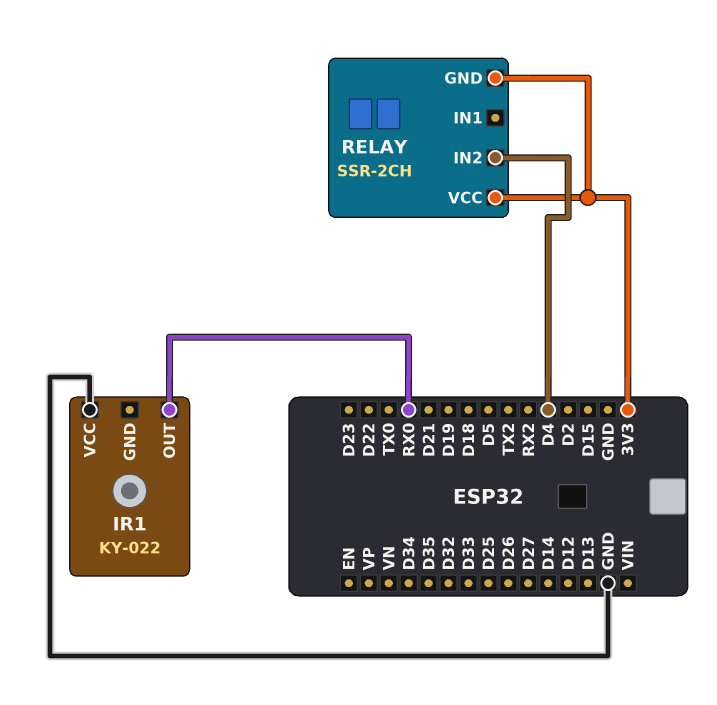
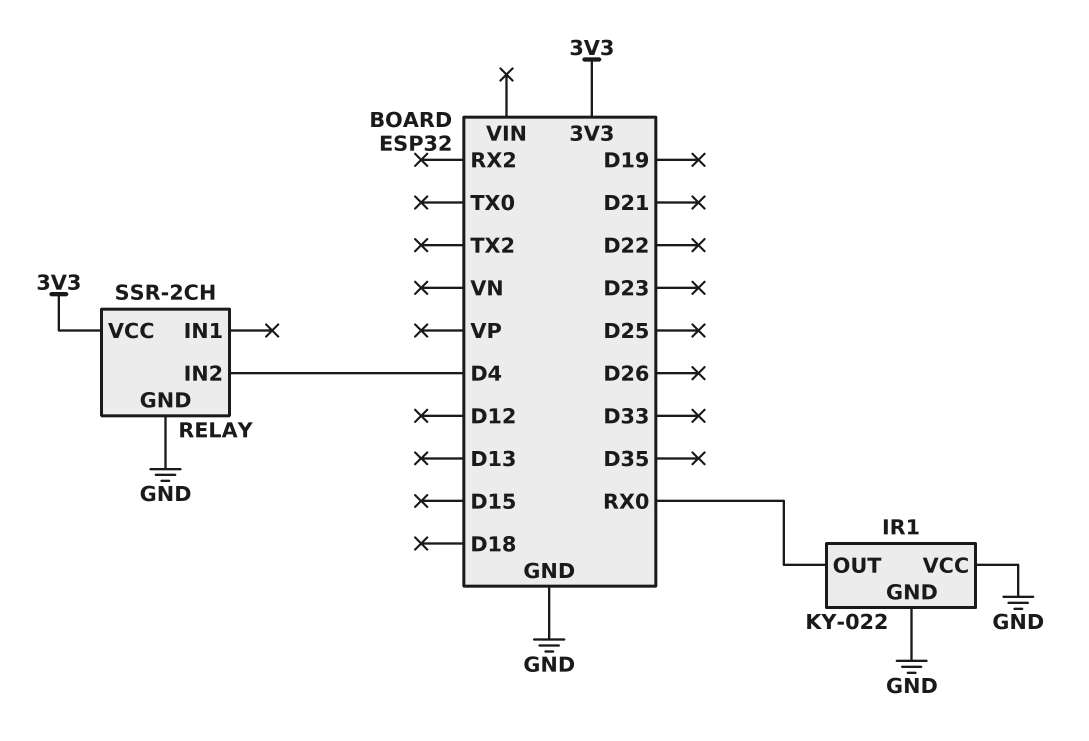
IR1 pin GND: none -> GND
RELAY pin GND: 3V3 -> GND

